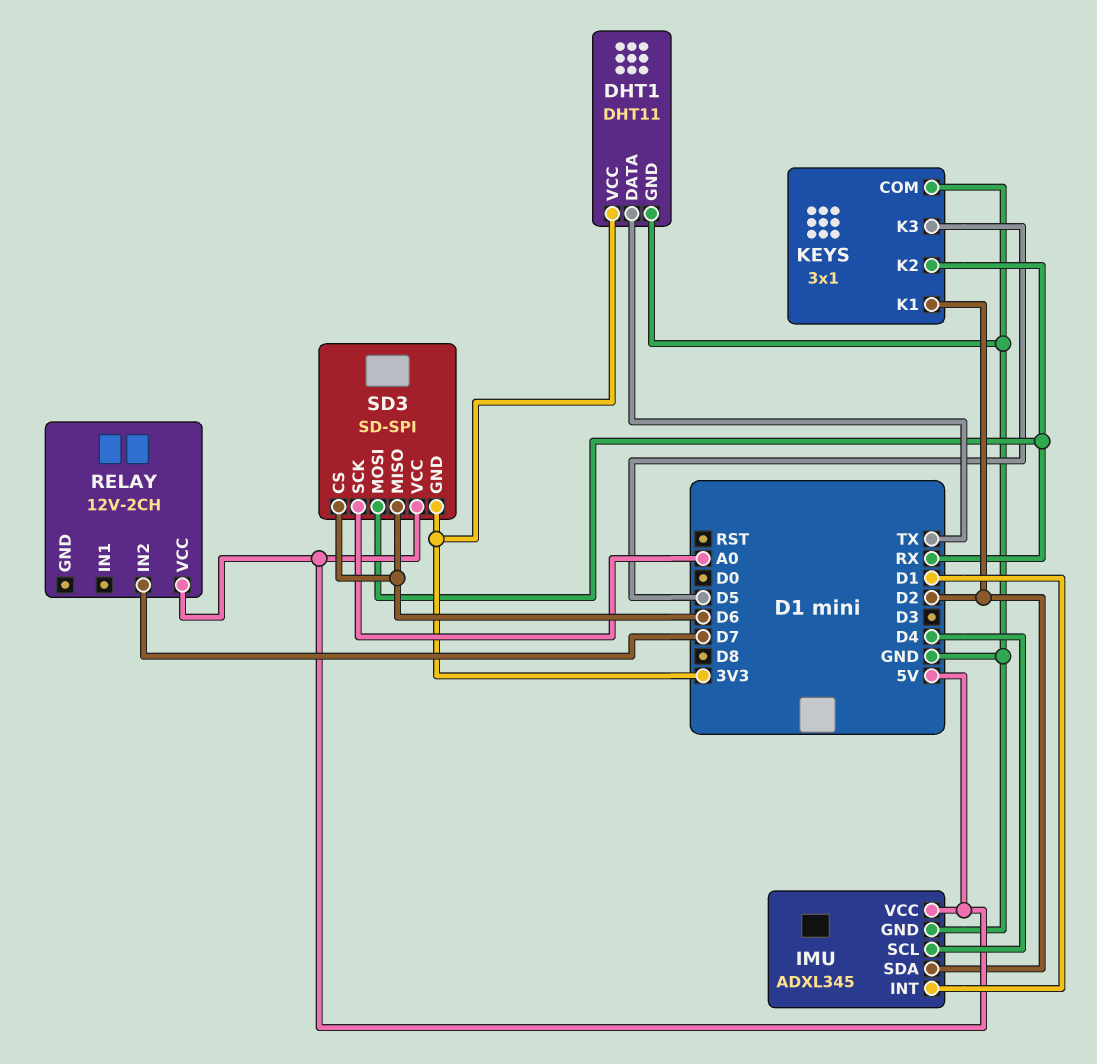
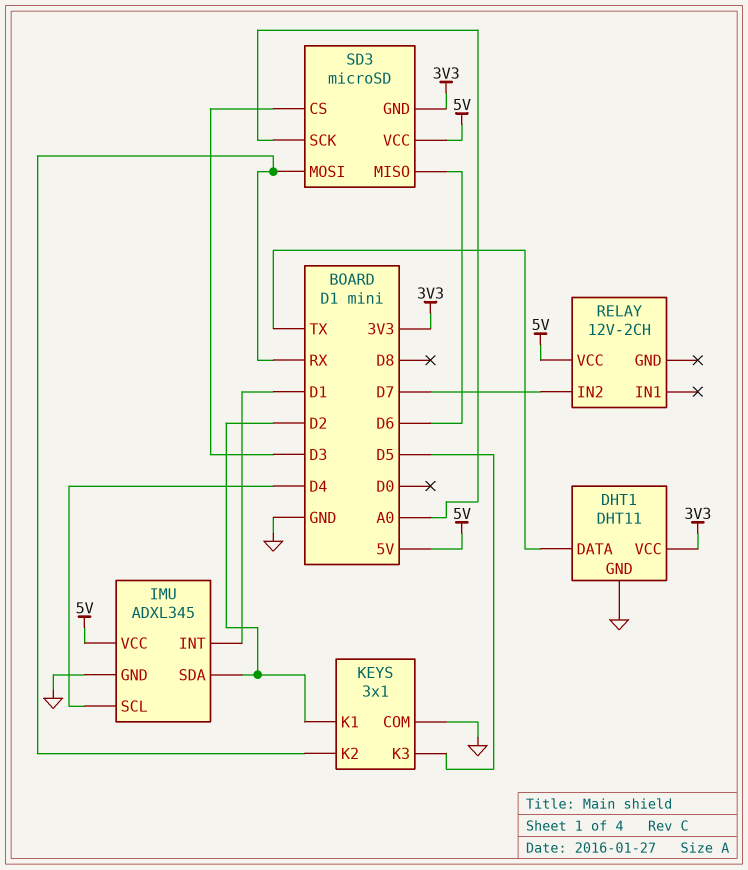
SD3: SD-SPI -> microSD
SD3 pin CS: D6 -> D3

